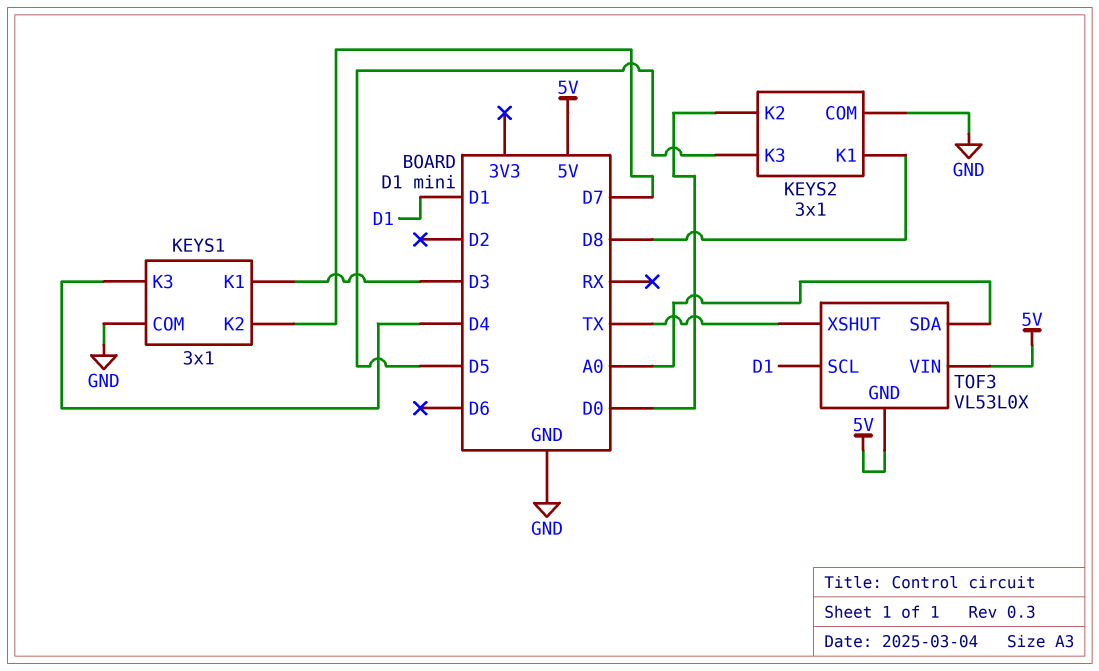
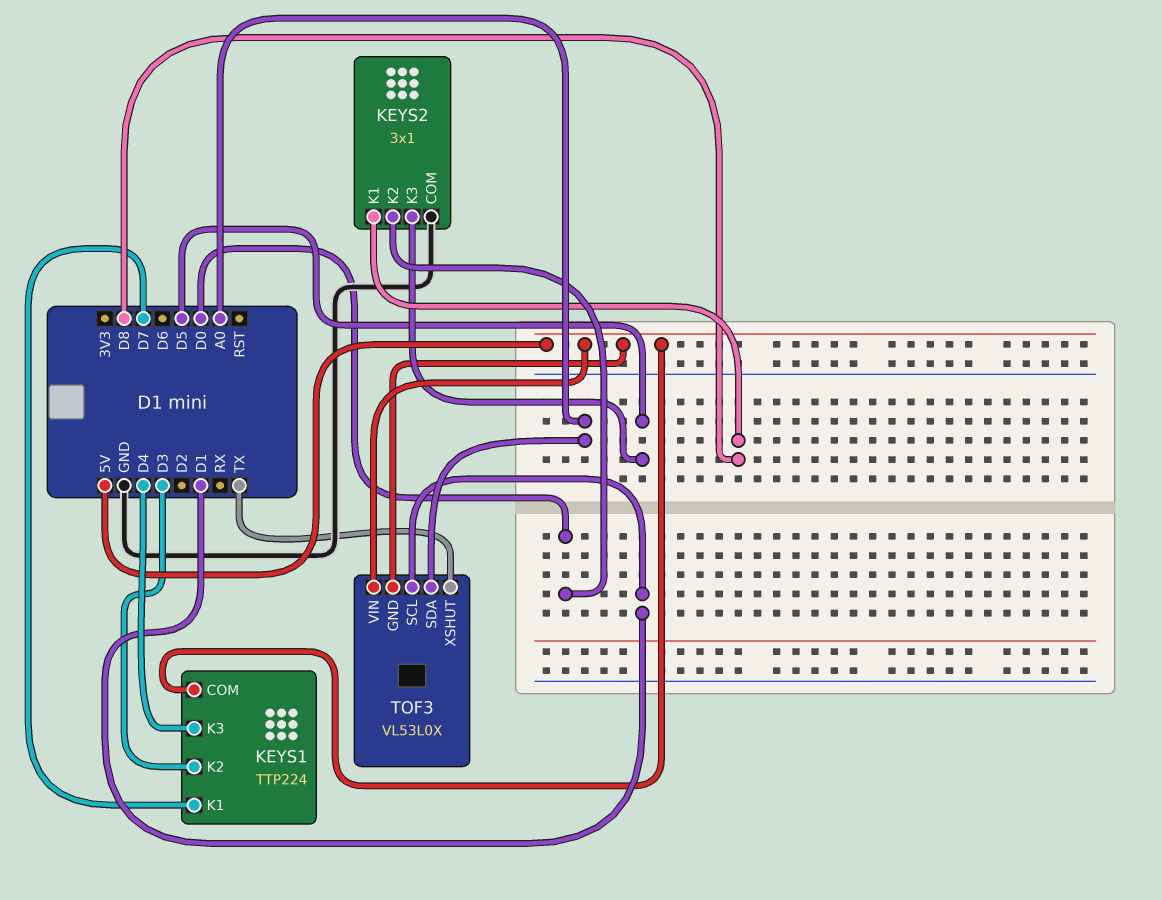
KEYS1: 3x1 -> TTP224
KEYS1 pin COM: GND -> 5V
KEYS1 pin K1: D3 -> D7
KEYS1 pin K2: D7 -> D3

